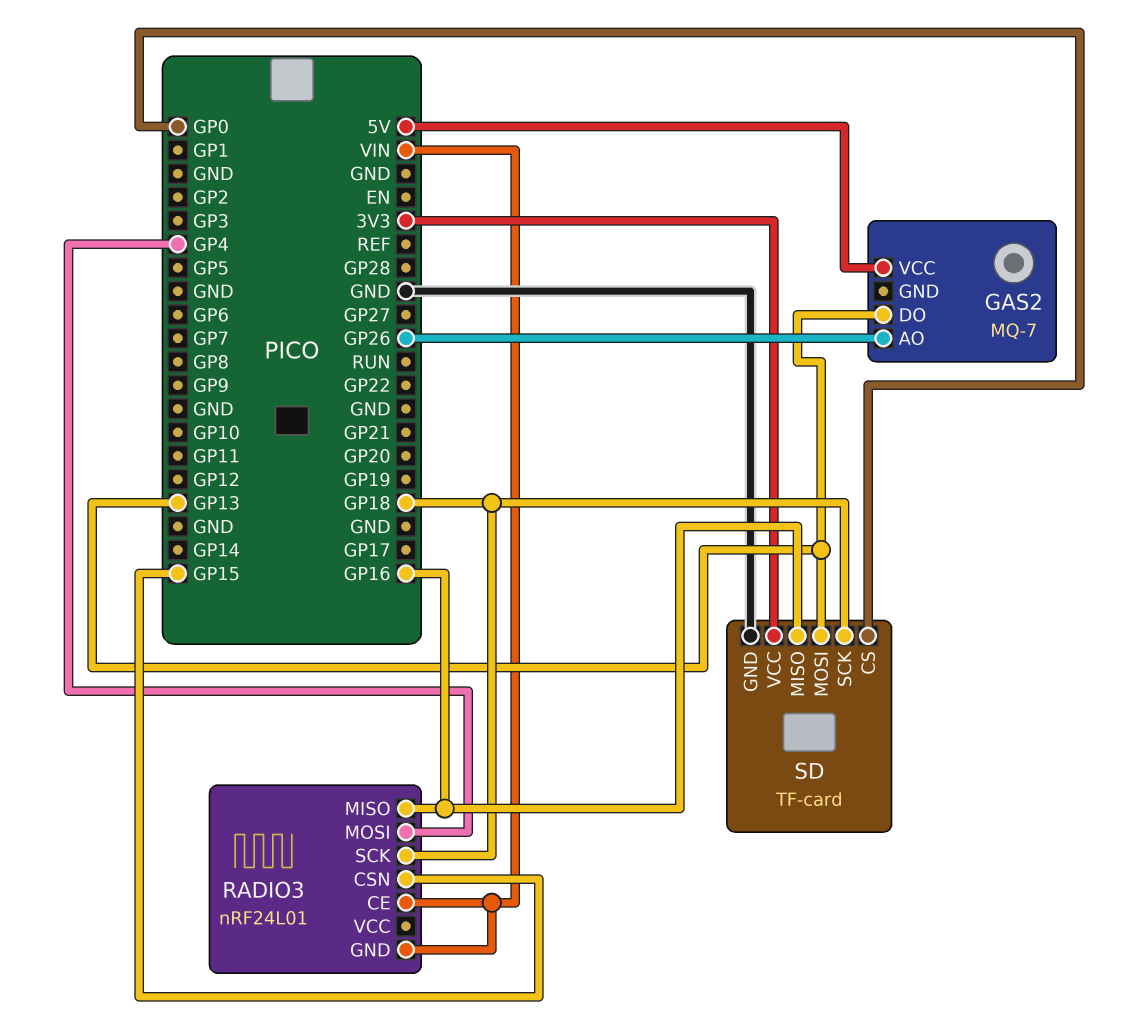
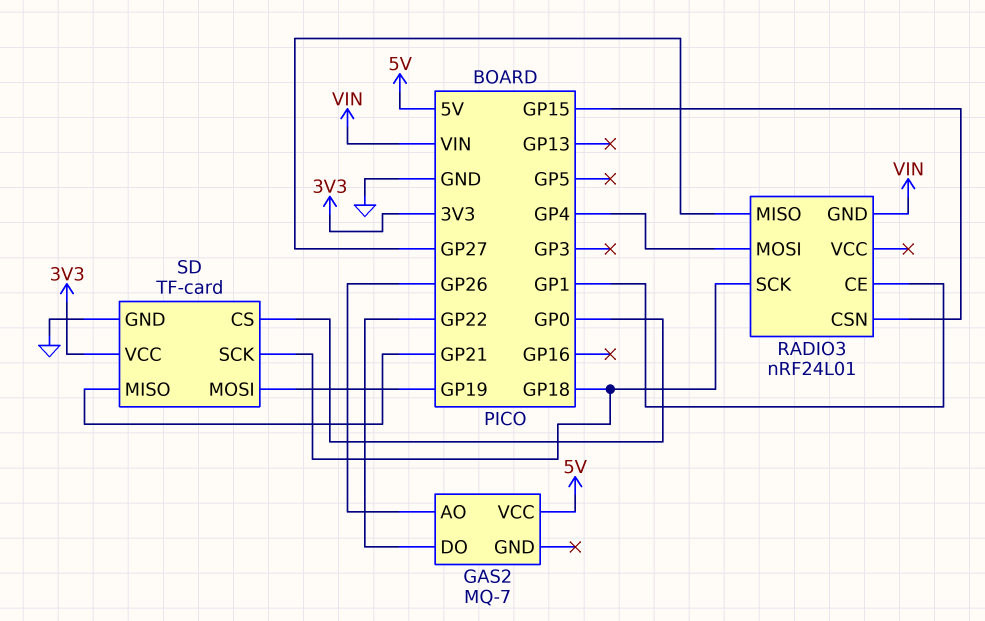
GAS2 pin DO: GP13 -> GP22
RADIO3 pin CE: VIN -> GP1
RADIO3 pin MISO: GP16 -> GP27
SD pin MISO: GP16 -> GP21
SD pin MOSI: GP13 -> GP19

